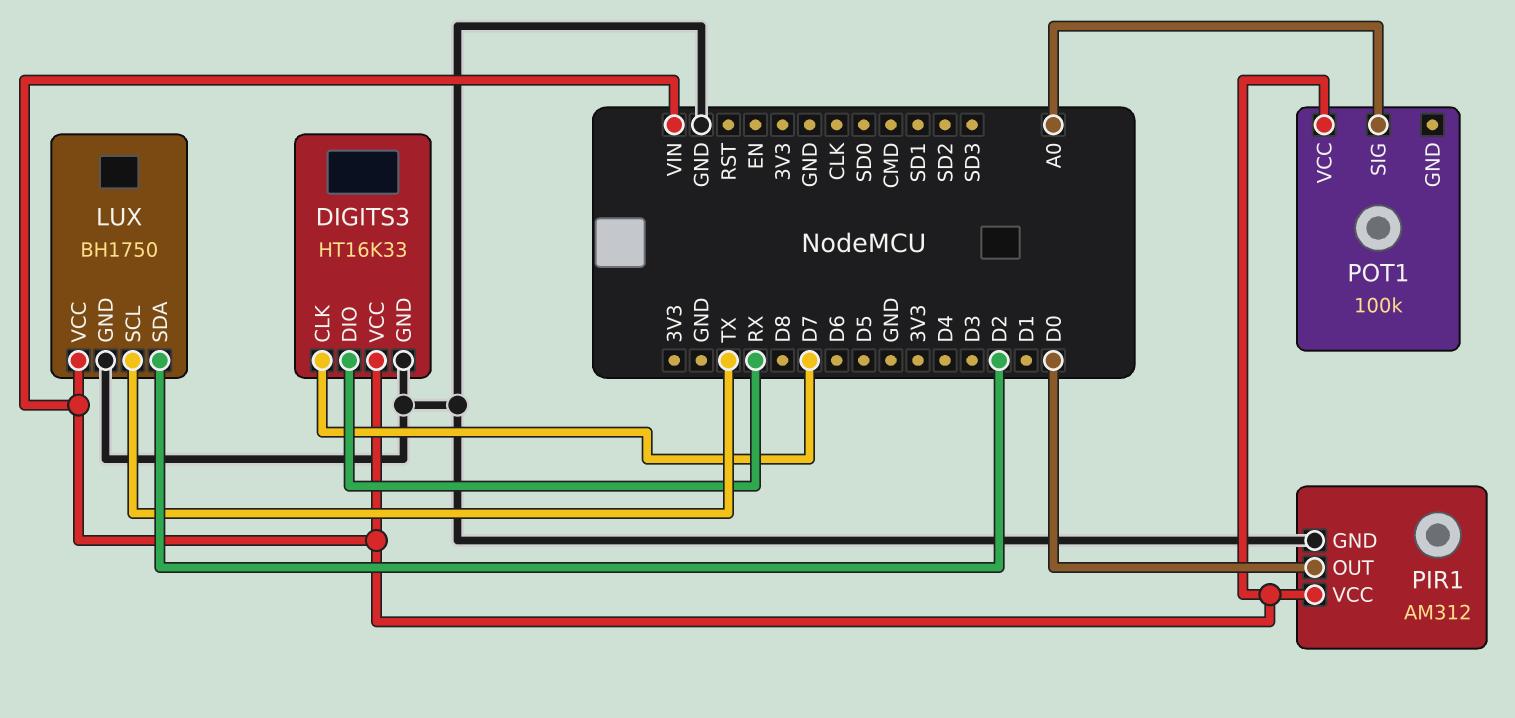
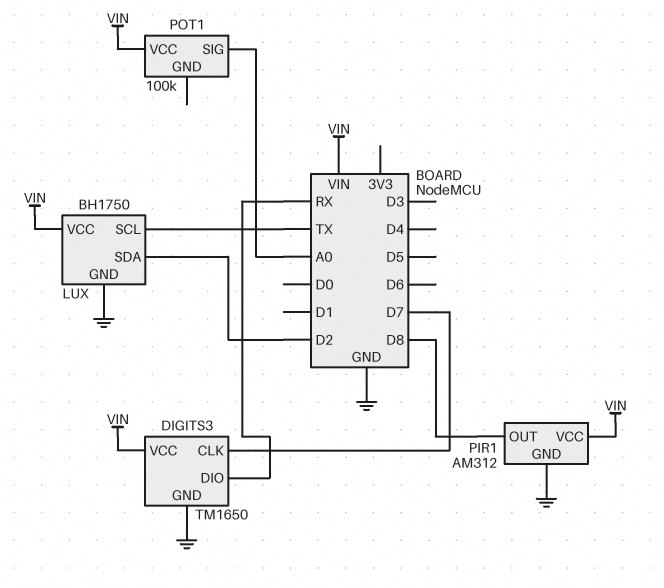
DIGITS3: HT16K33 -> TM1650
PIR1 pin OUT: D0 -> D8

